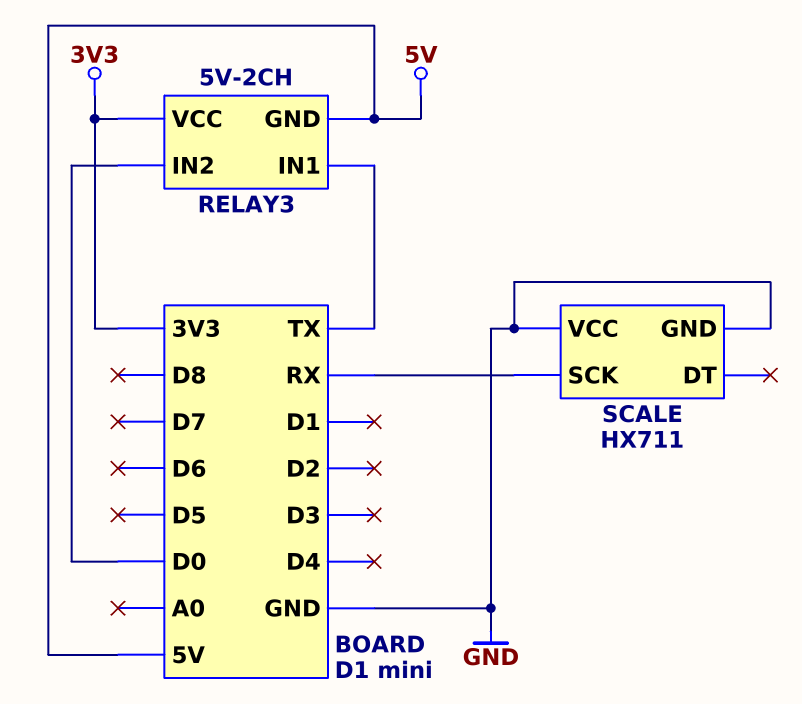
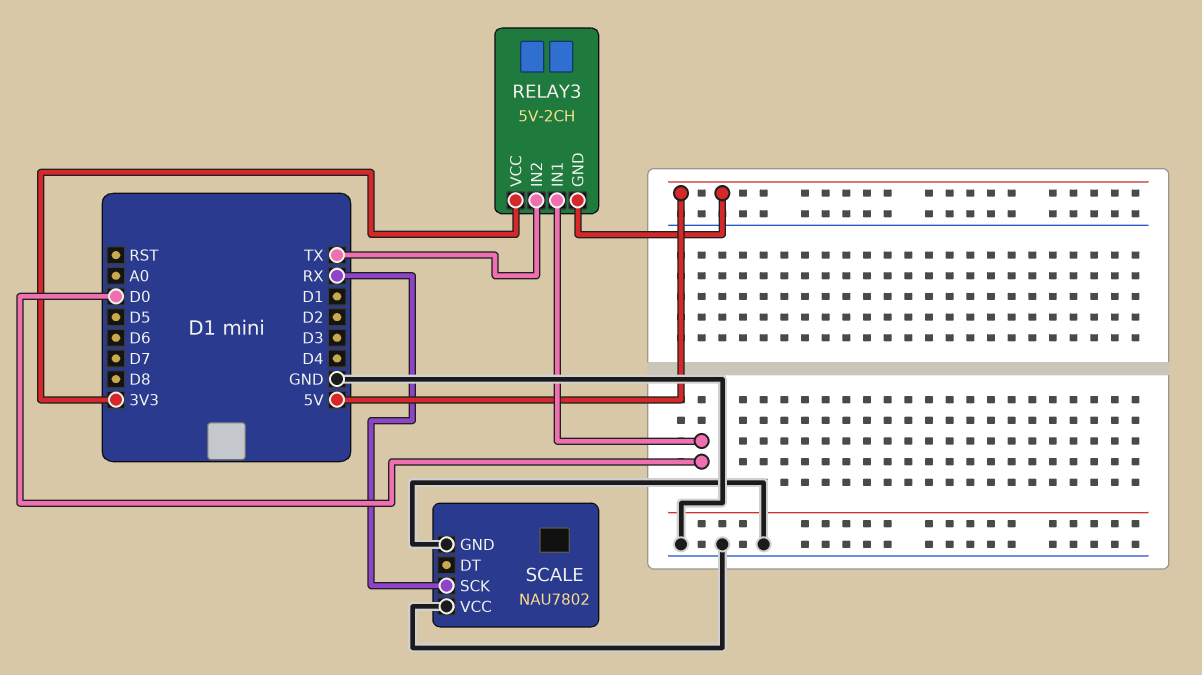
RELAY3 pin IN1: TX -> D0
RELAY3 pin IN2: D0 -> TX
SCALE: HX711 -> NAU7802

